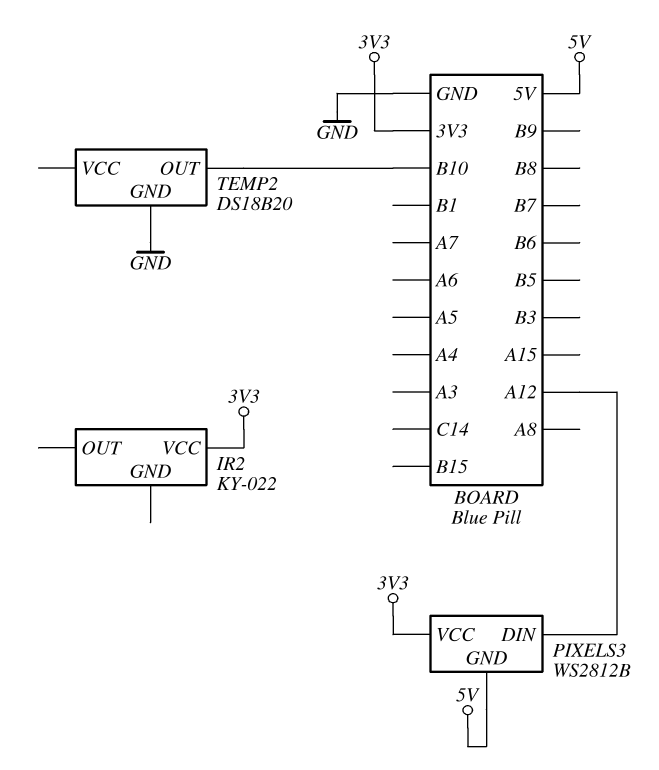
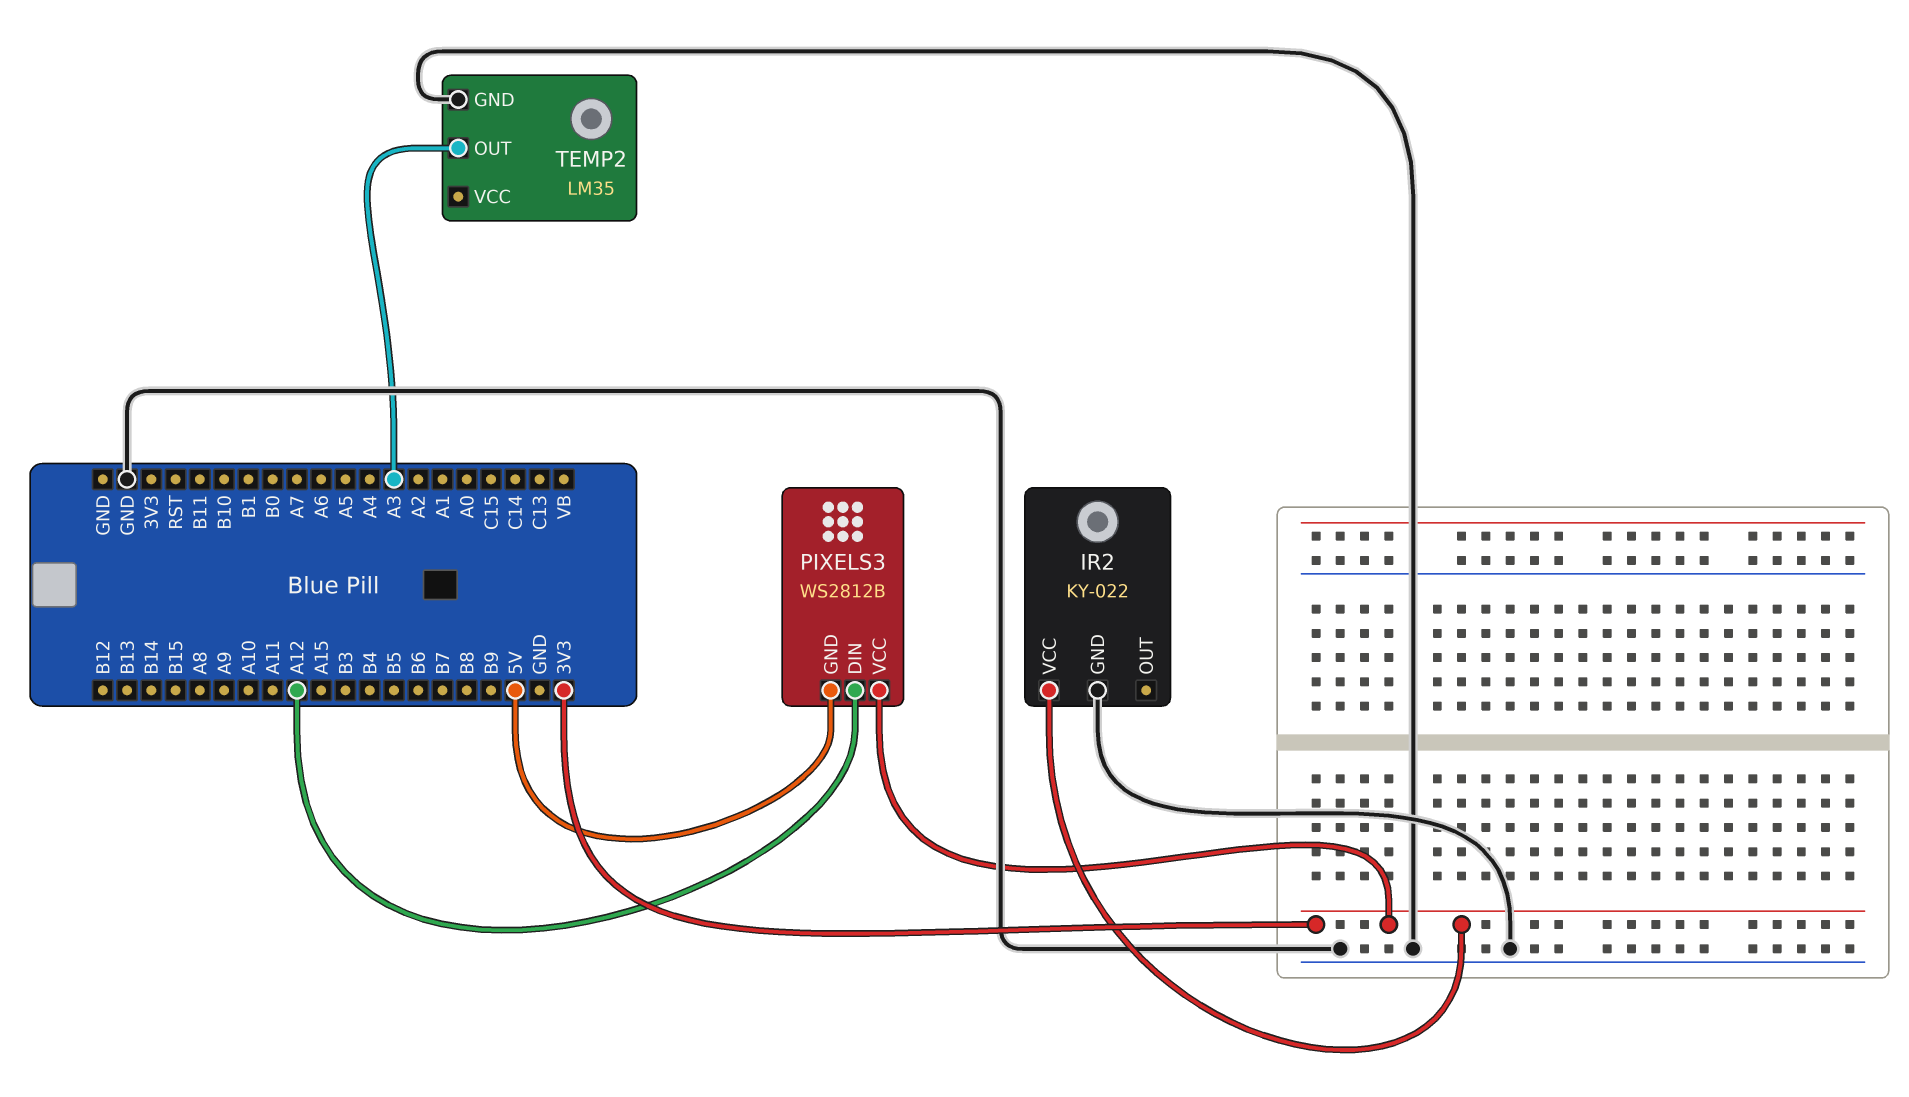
IR2 pin GND: none -> GND
TEMP2: DS18B20 -> LM35
TEMP2 pin OUT: B10 -> A3

